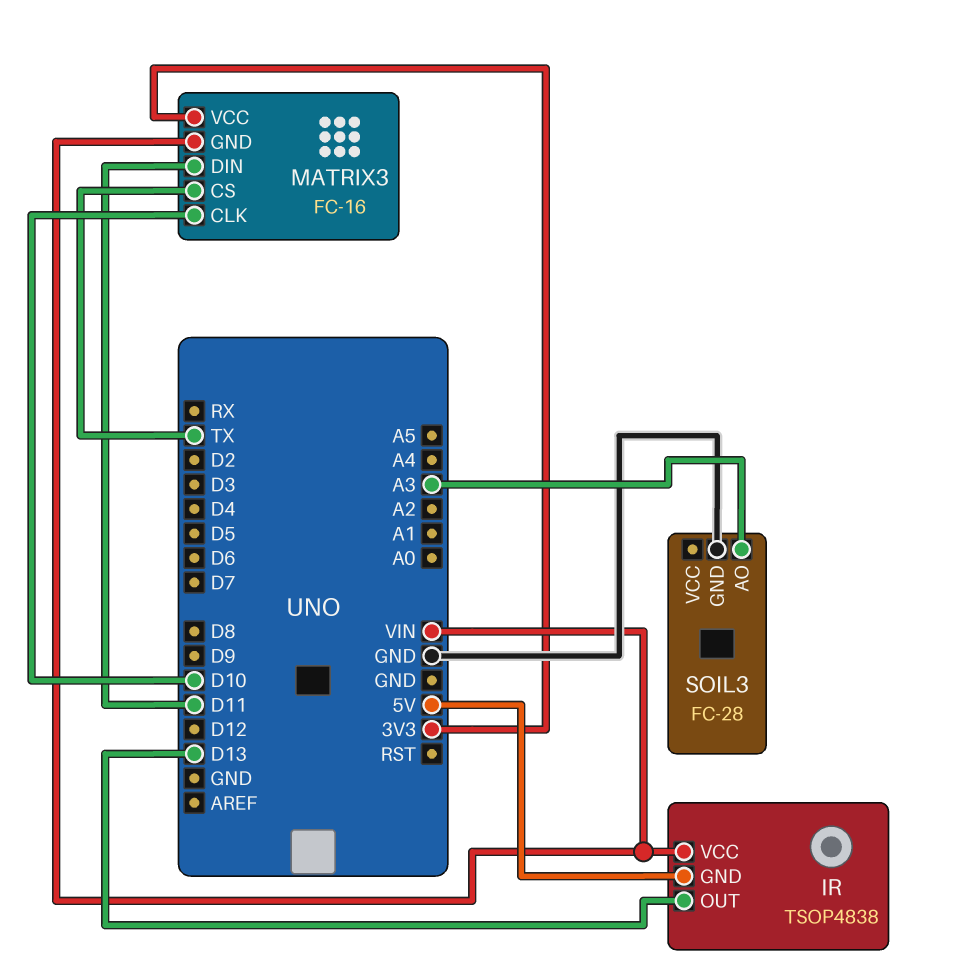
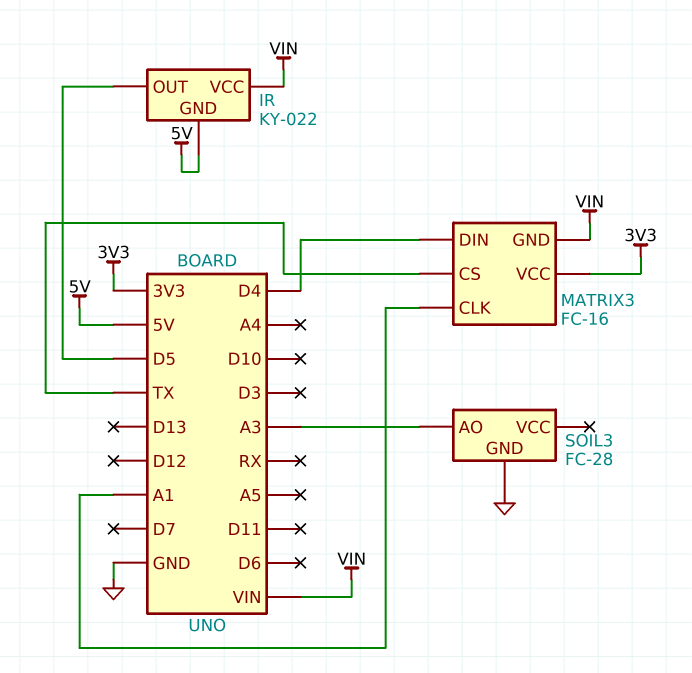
IR: TSOP4838 -> KY-022
IR pin OUT: D13 -> D5
MATRIX3 pin CLK: D10 -> A1
MATRIX3 pin DIN: D11 -> D4

